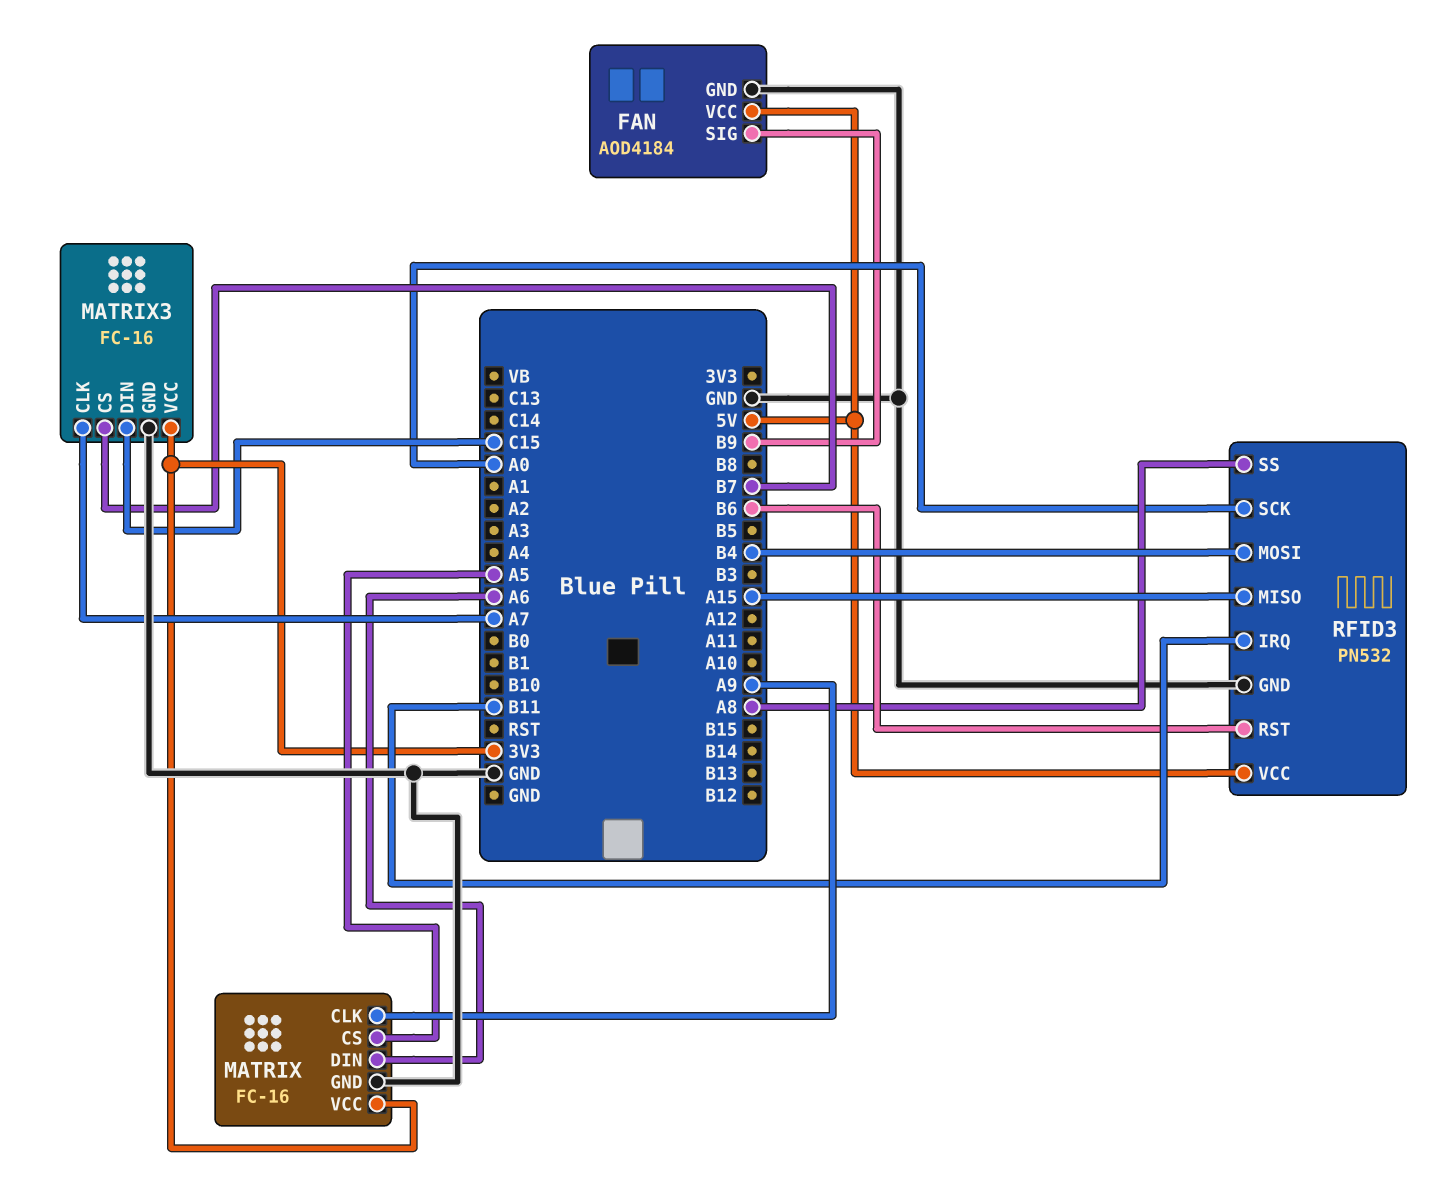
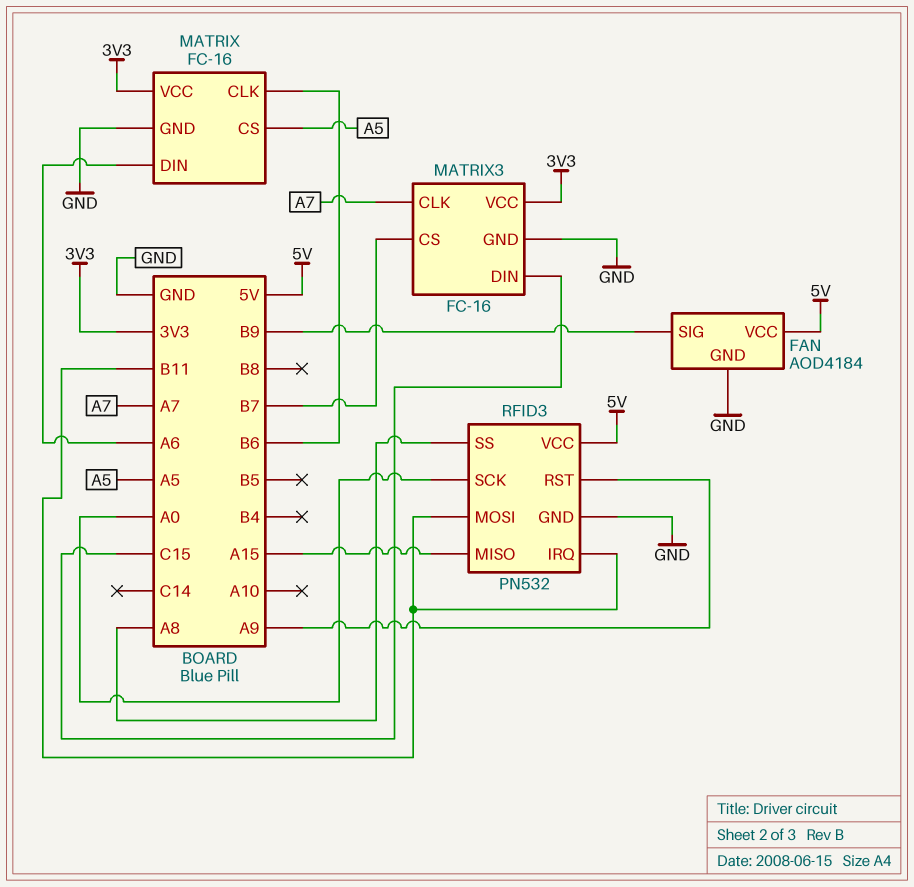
MATRIX pin CLK: A9 -> B6
RFID3 pin MOSI: B4 -> B11
RFID3 pin RST: B6 -> A9

